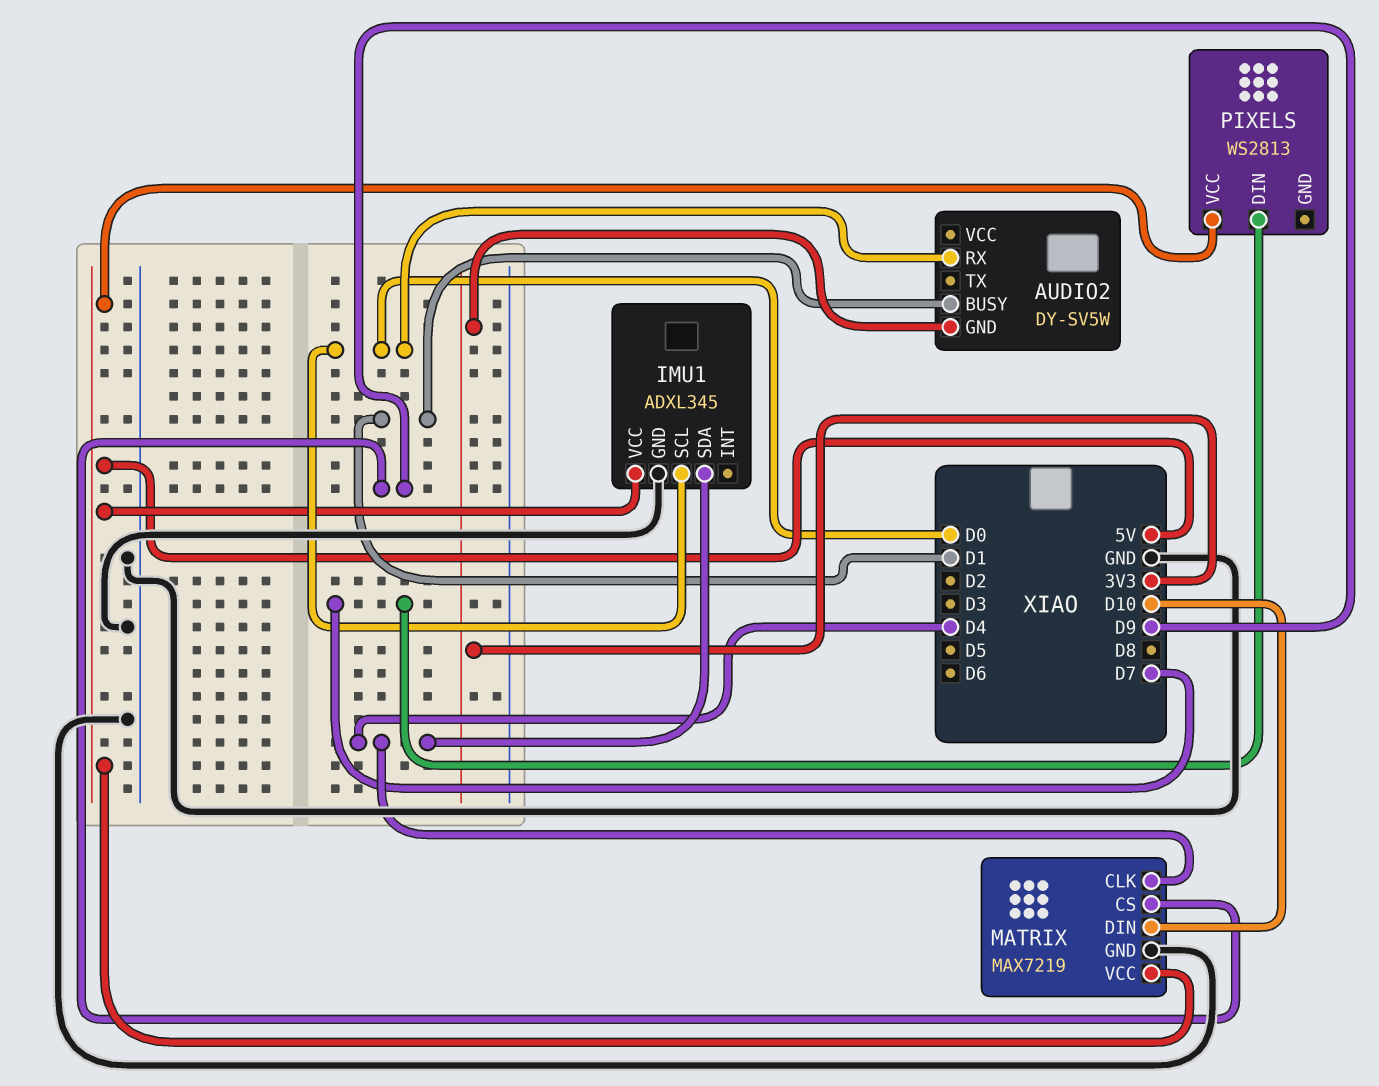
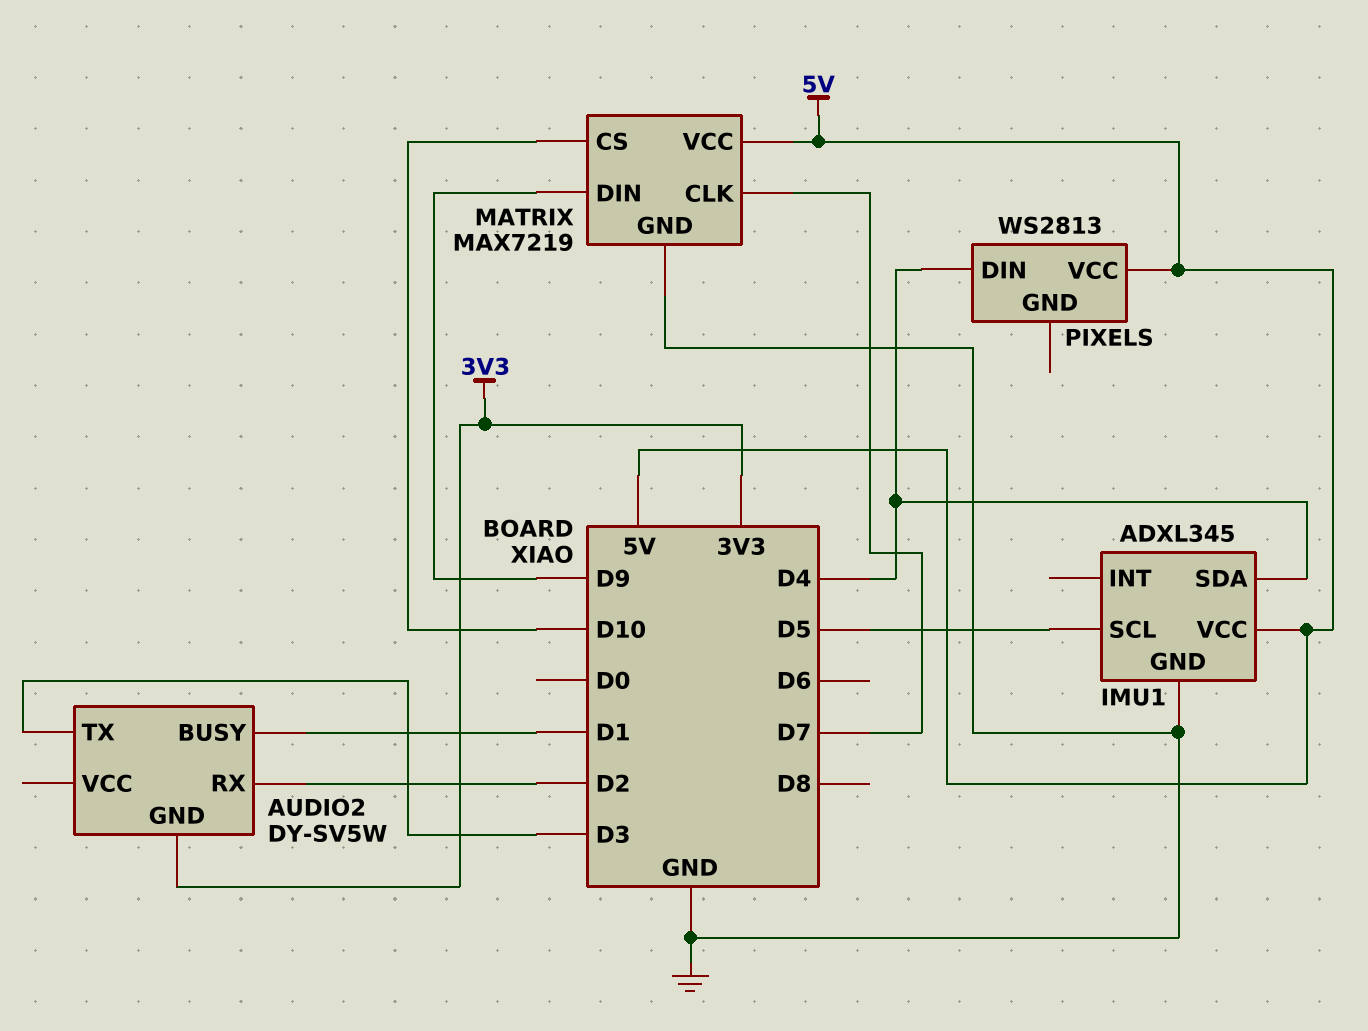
AUDIO2 pin RX: D0 -> D2
AUDIO2 pin TX: none -> D3
IMU1 pin SCL: D0 -> D5
MATRIX pin CLK: D4 -> D7
MATRIX pin CS: D9 -> D10
MATRIX pin DIN: D10 -> D9
PIXELS pin DIN: D7 -> D4

